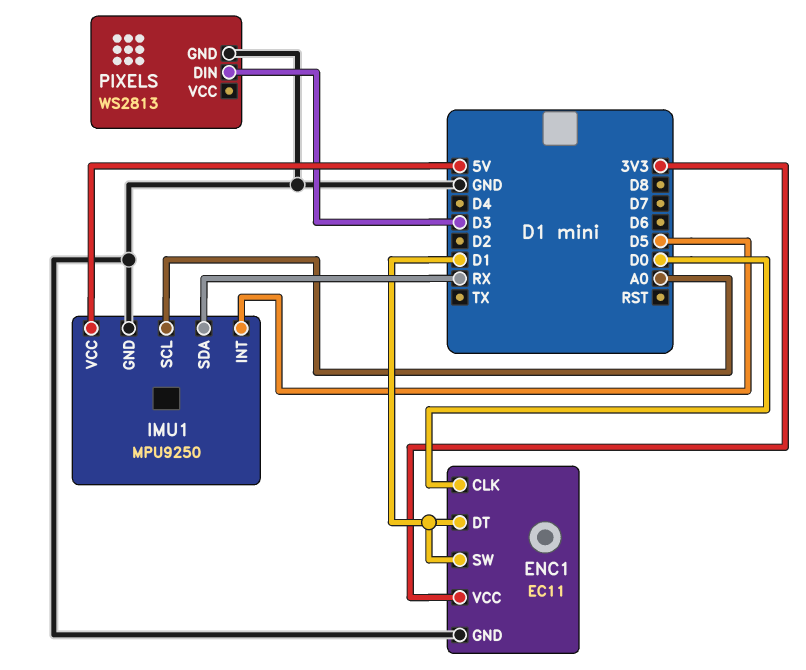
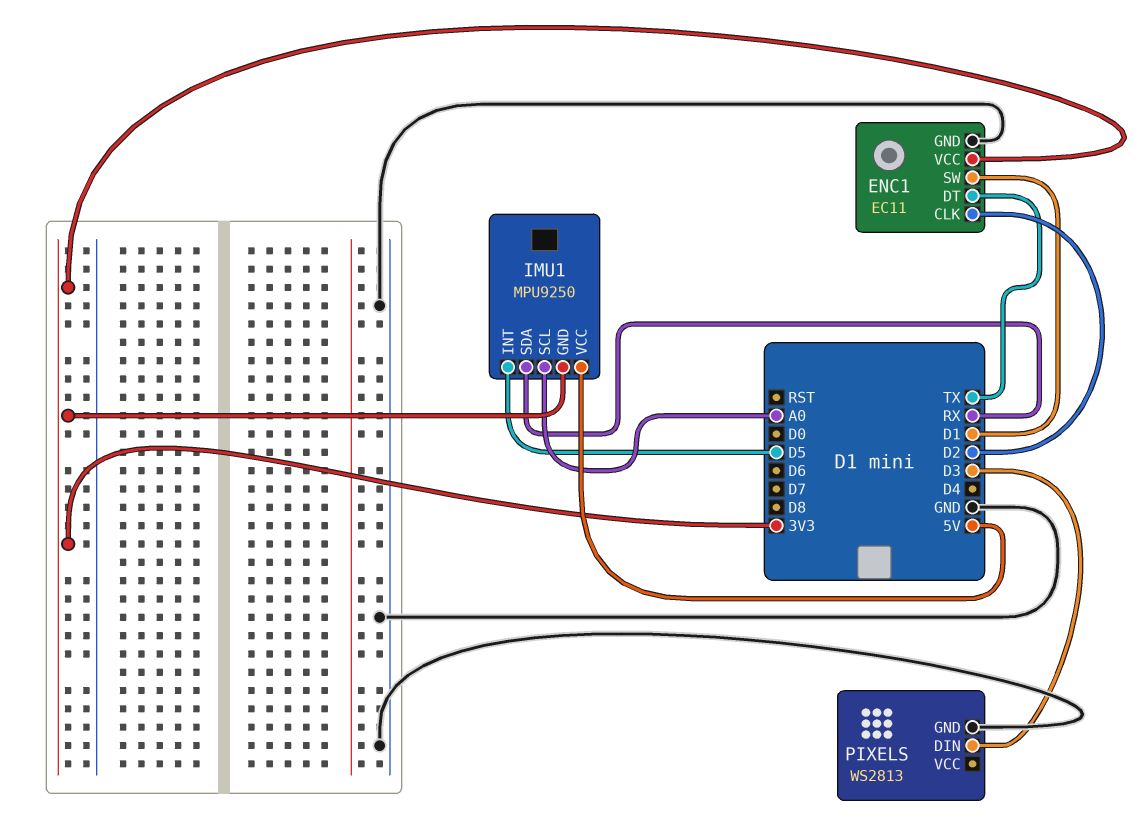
ENC1 pin CLK: D0 -> D2
ENC1 pin DT: D1 -> TX
IMU1 pin GND: GND -> 3V3

